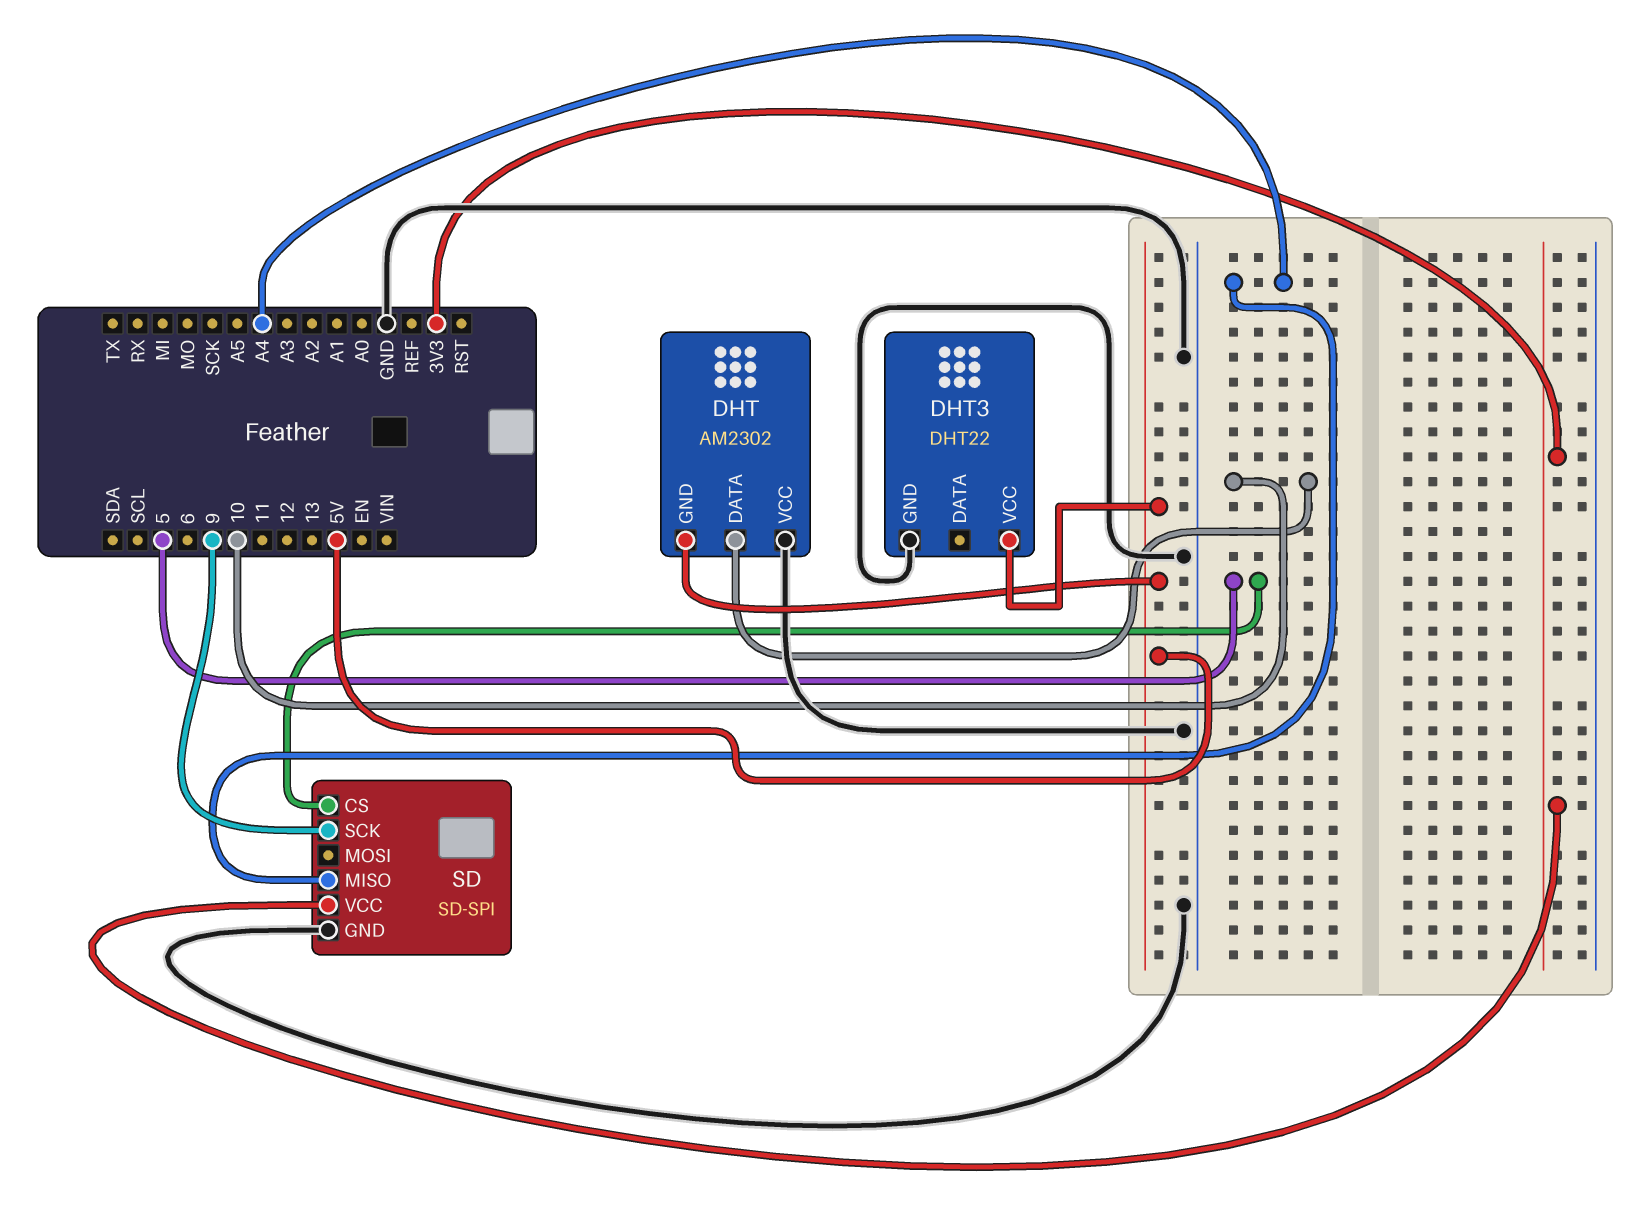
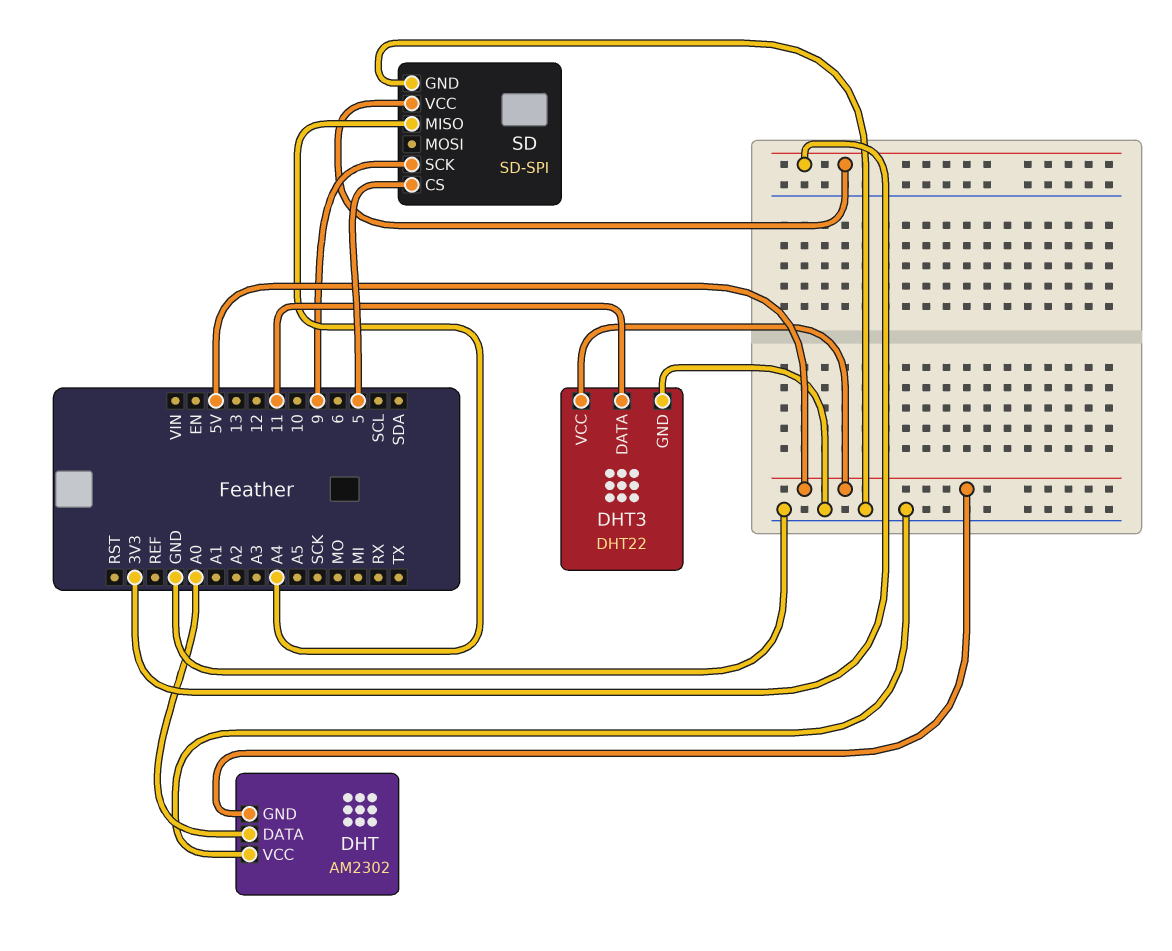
DHT pin DATA: 10 -> A0
DHT3 pin DATA: none -> 11

